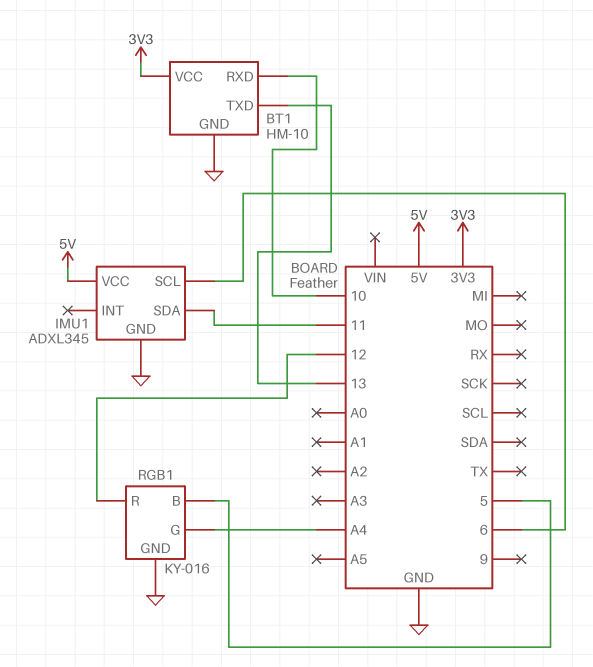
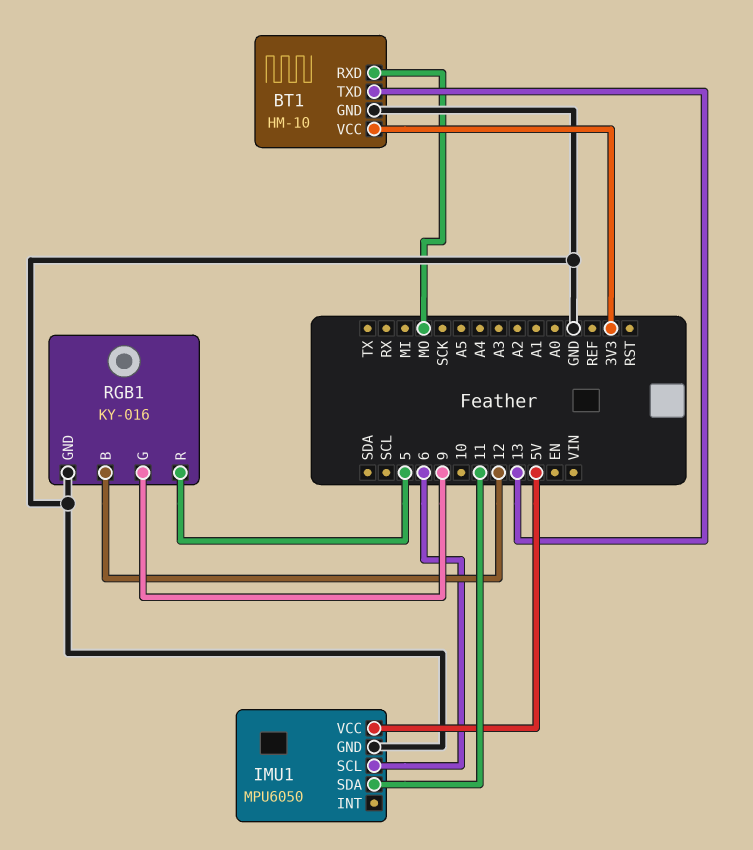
BT1 pin RXD: 10 -> MO
IMU1: ADXL345 -> MPU6050
RGB1 pin B: 5 -> 12
RGB1 pin G: A4 -> 9
RGB1 pin R: 12 -> 5

